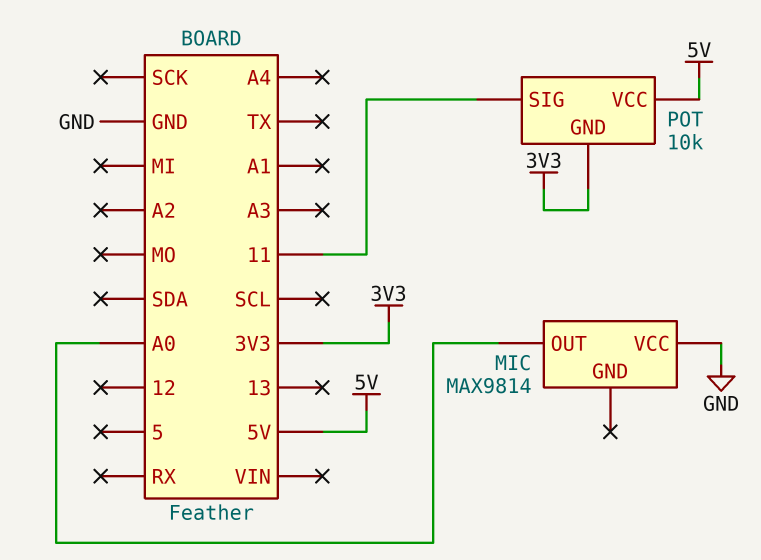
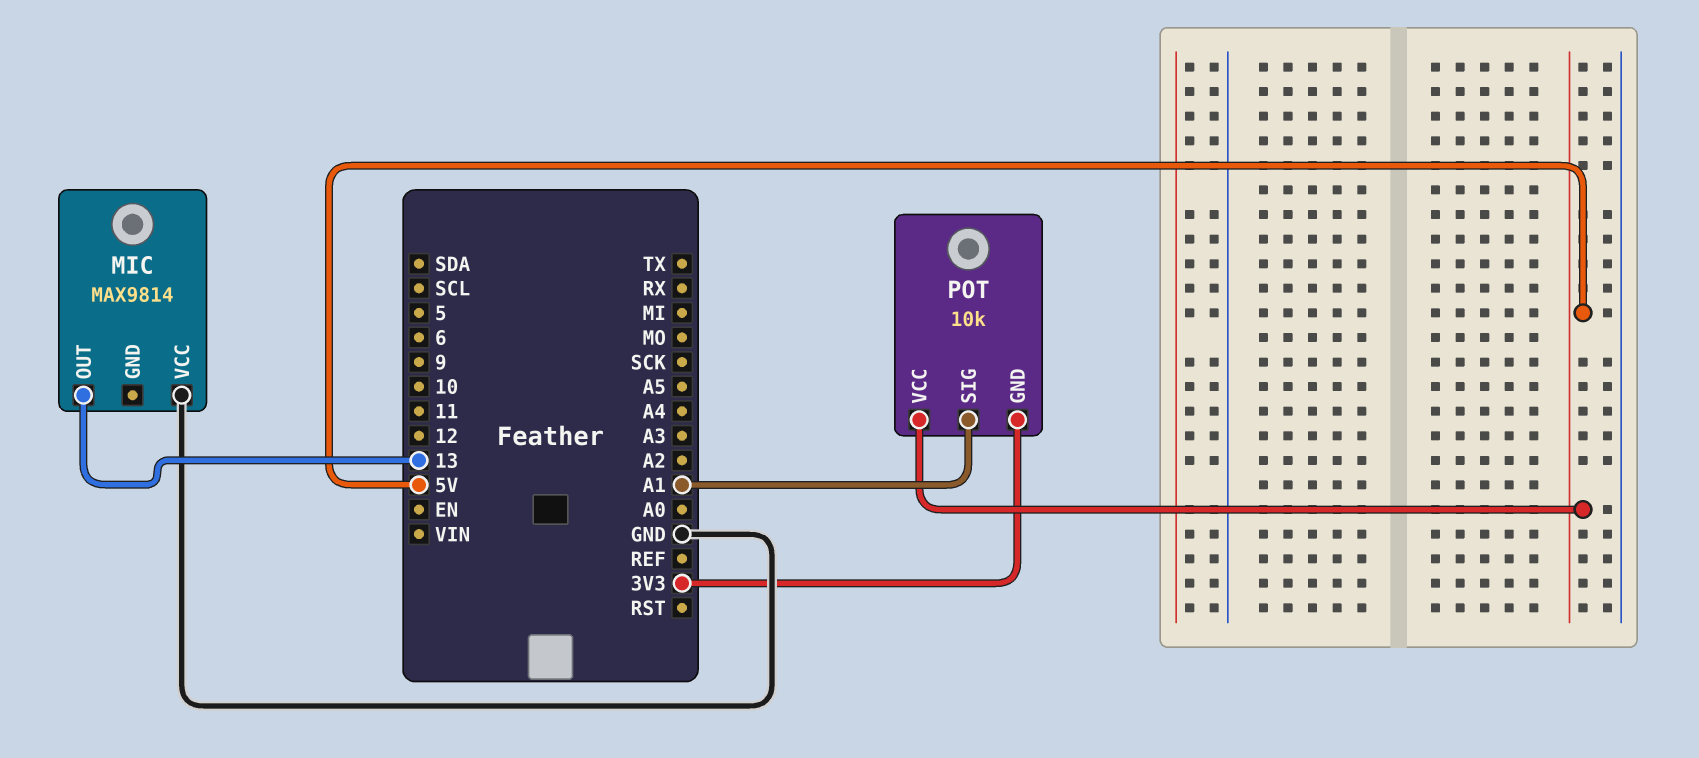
MIC pin OUT: A0 -> 13
POT pin SIG: 11 -> A1

